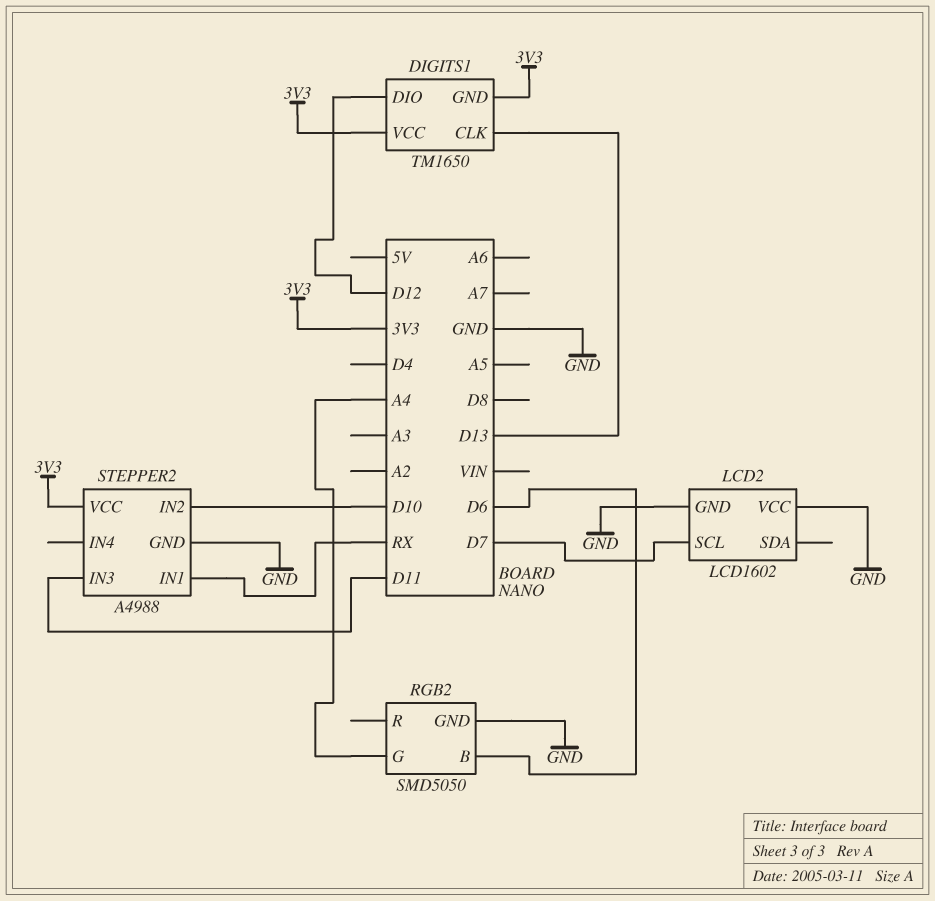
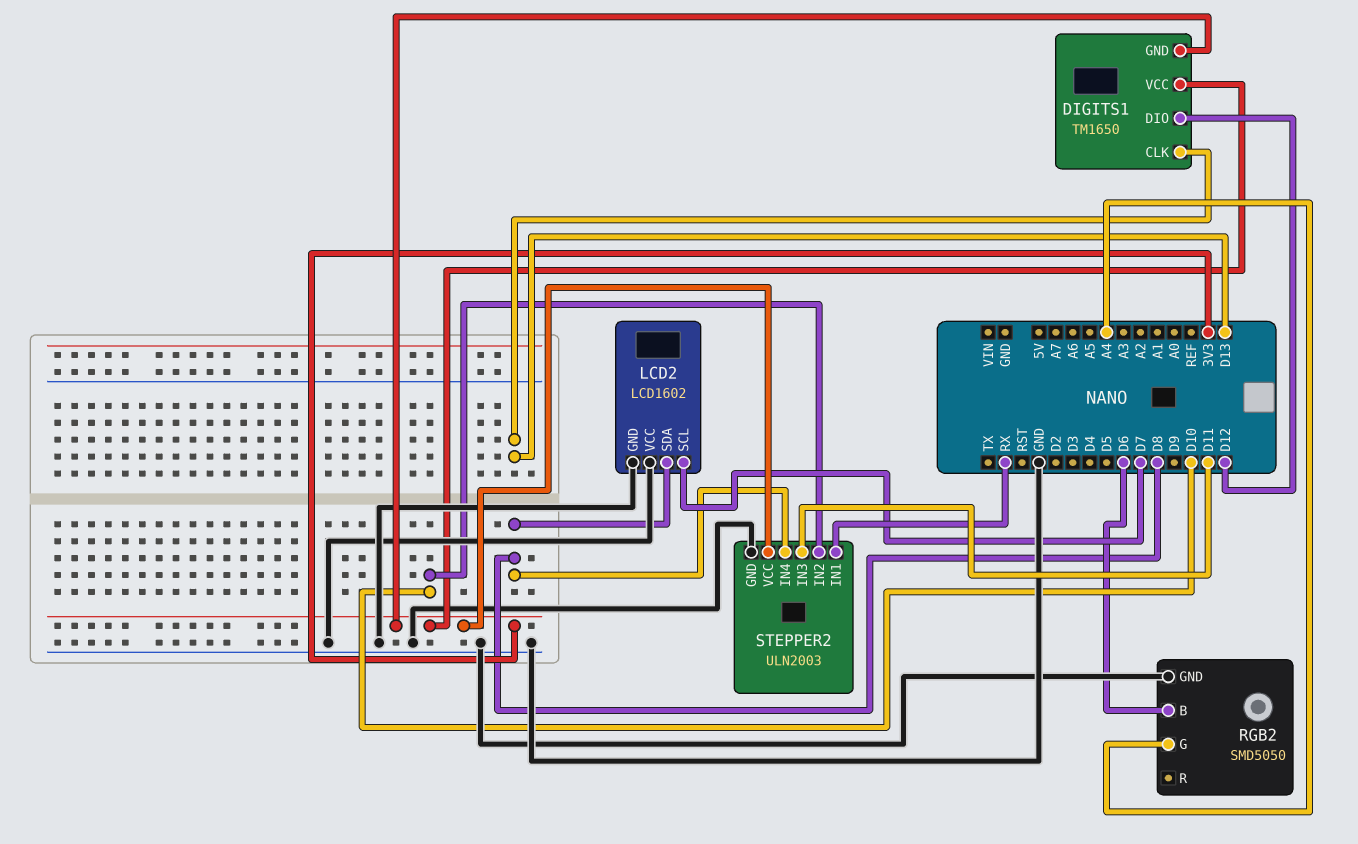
LCD2 pin SDA: none -> D8
STEPPER2: A4988 -> ULN2003
STEPPER2 pin IN4: none -> D8

